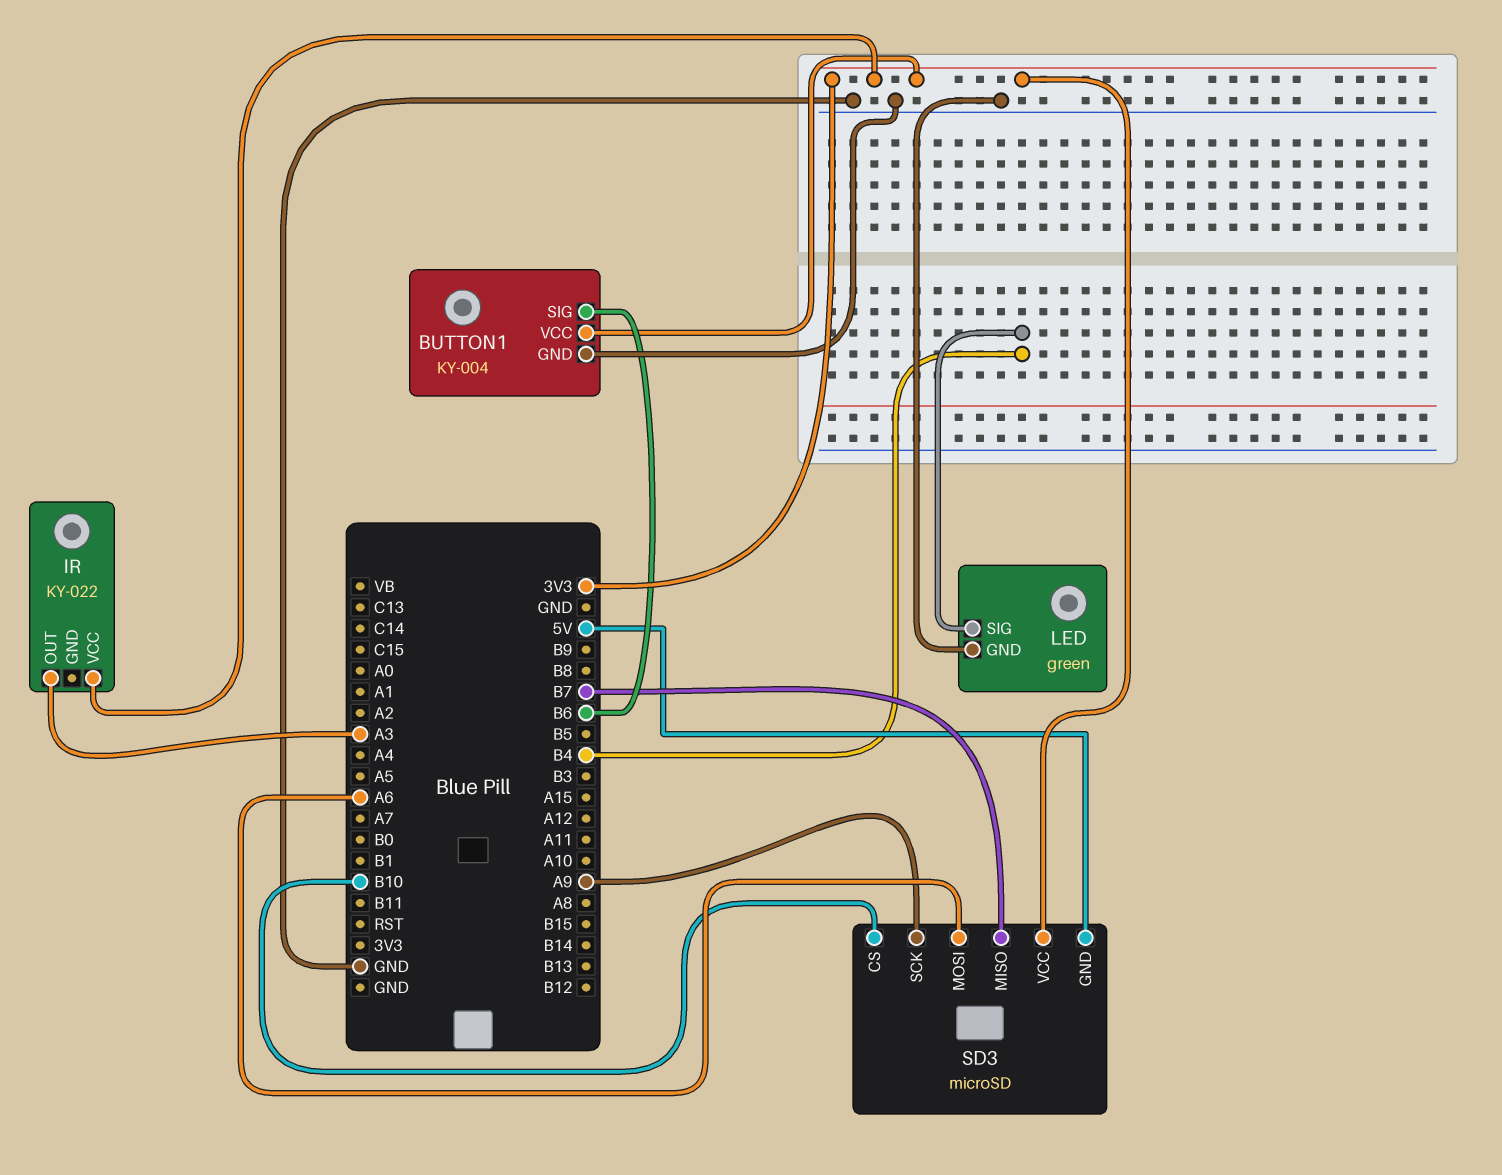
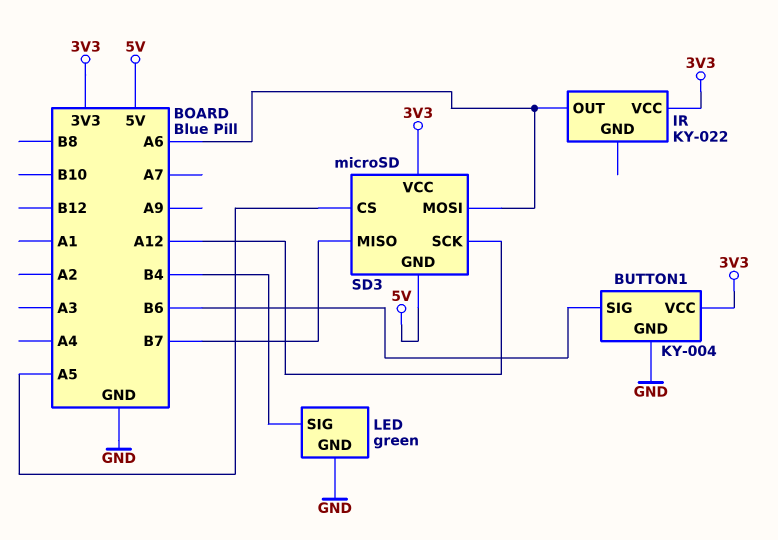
IR pin OUT: A3 -> A6
SD3 pin CS: B10 -> A5
SD3 pin SCK: A9 -> A12

